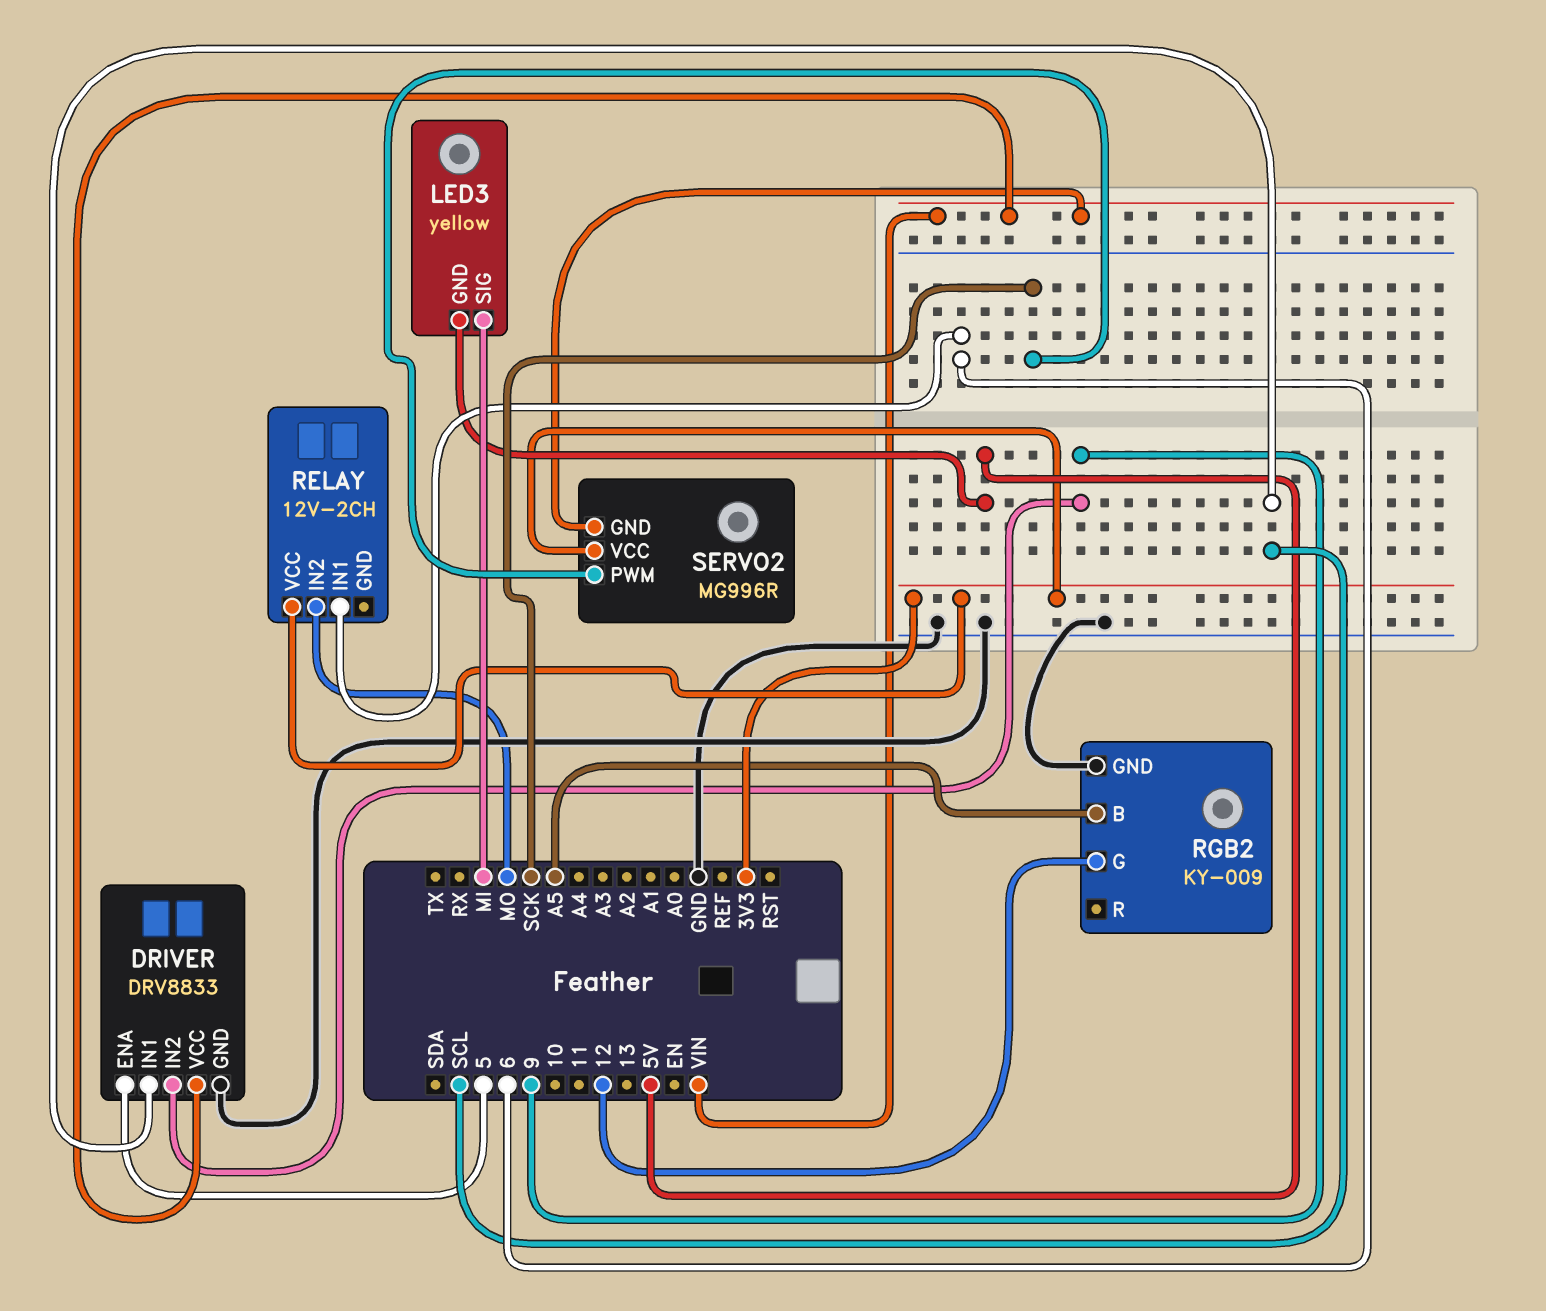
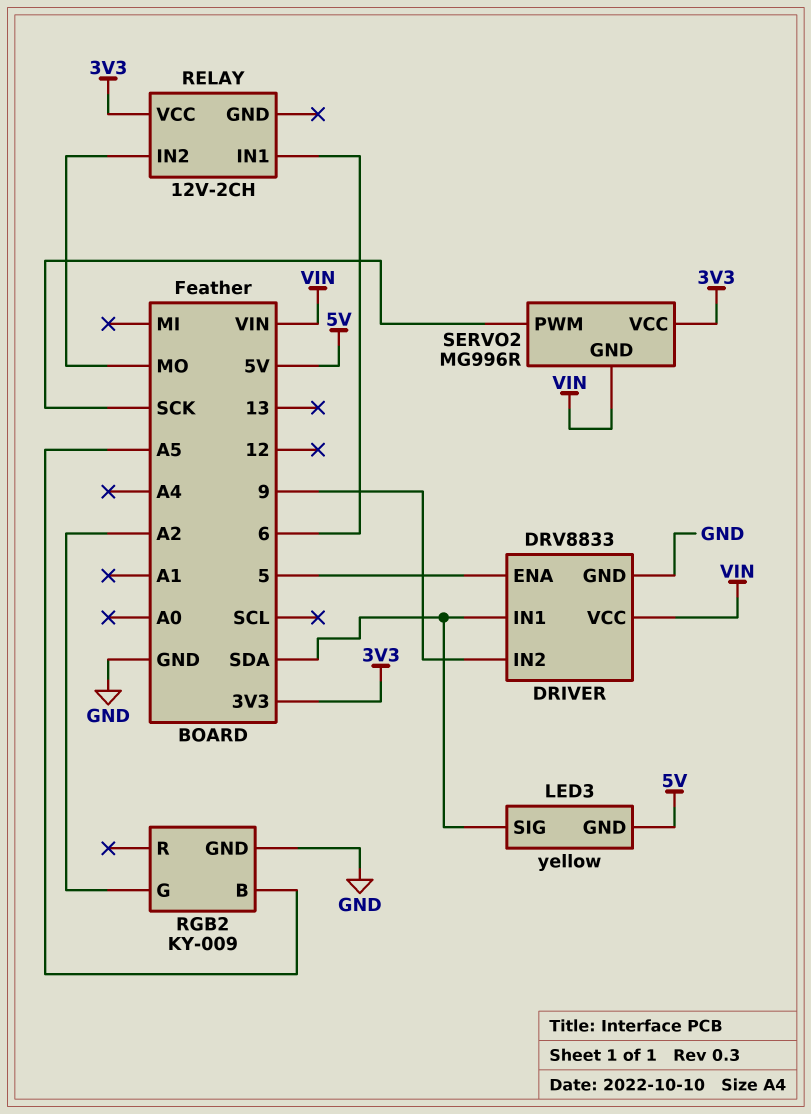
DRIVER pin IN1: SCL -> SDA
LED3 pin SIG: MI -> SDA
RGB2 pin G: 12 -> A2

